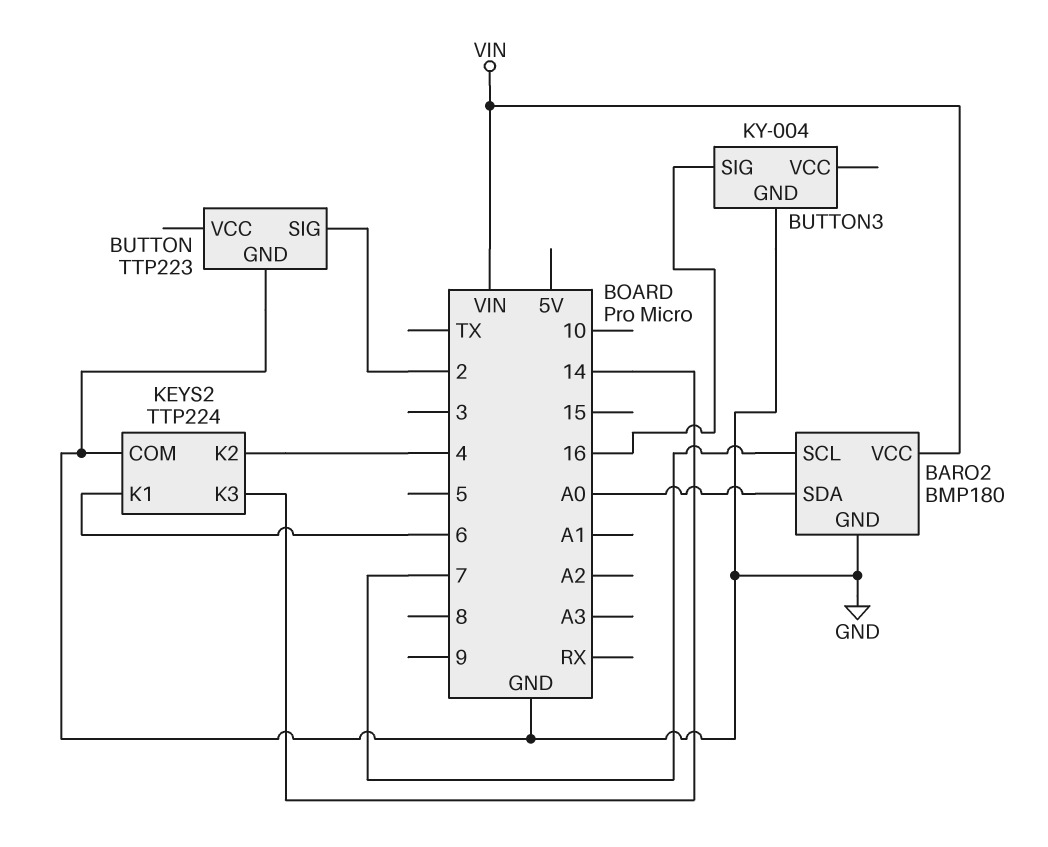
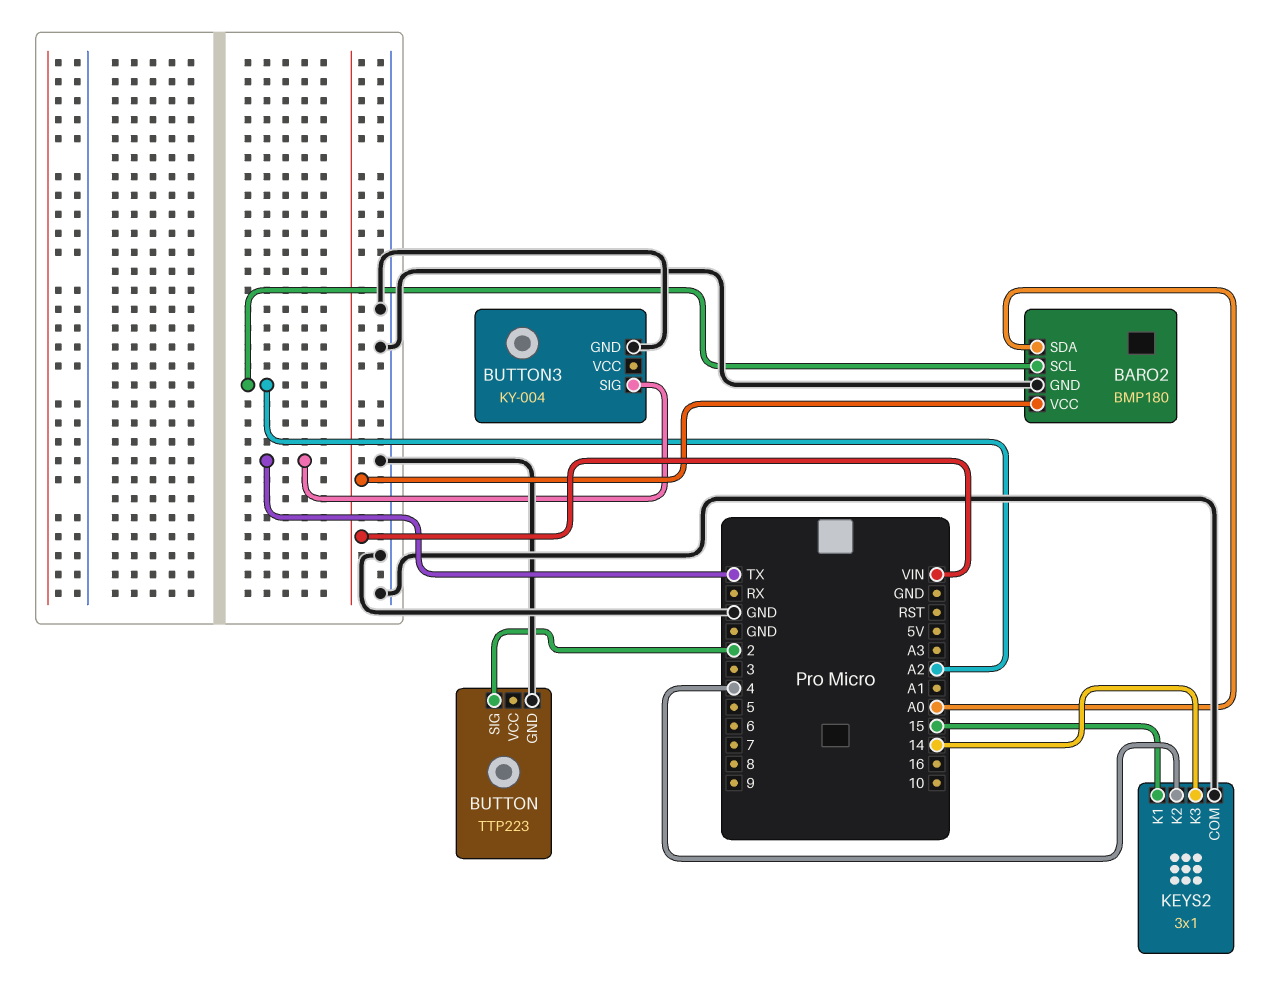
BARO2 pin SCL: 7 -> A2
BUTTON3 pin SIG: 16 -> TX
KEYS2: TTP224 -> 3x1
KEYS2 pin K1: 6 -> 15

